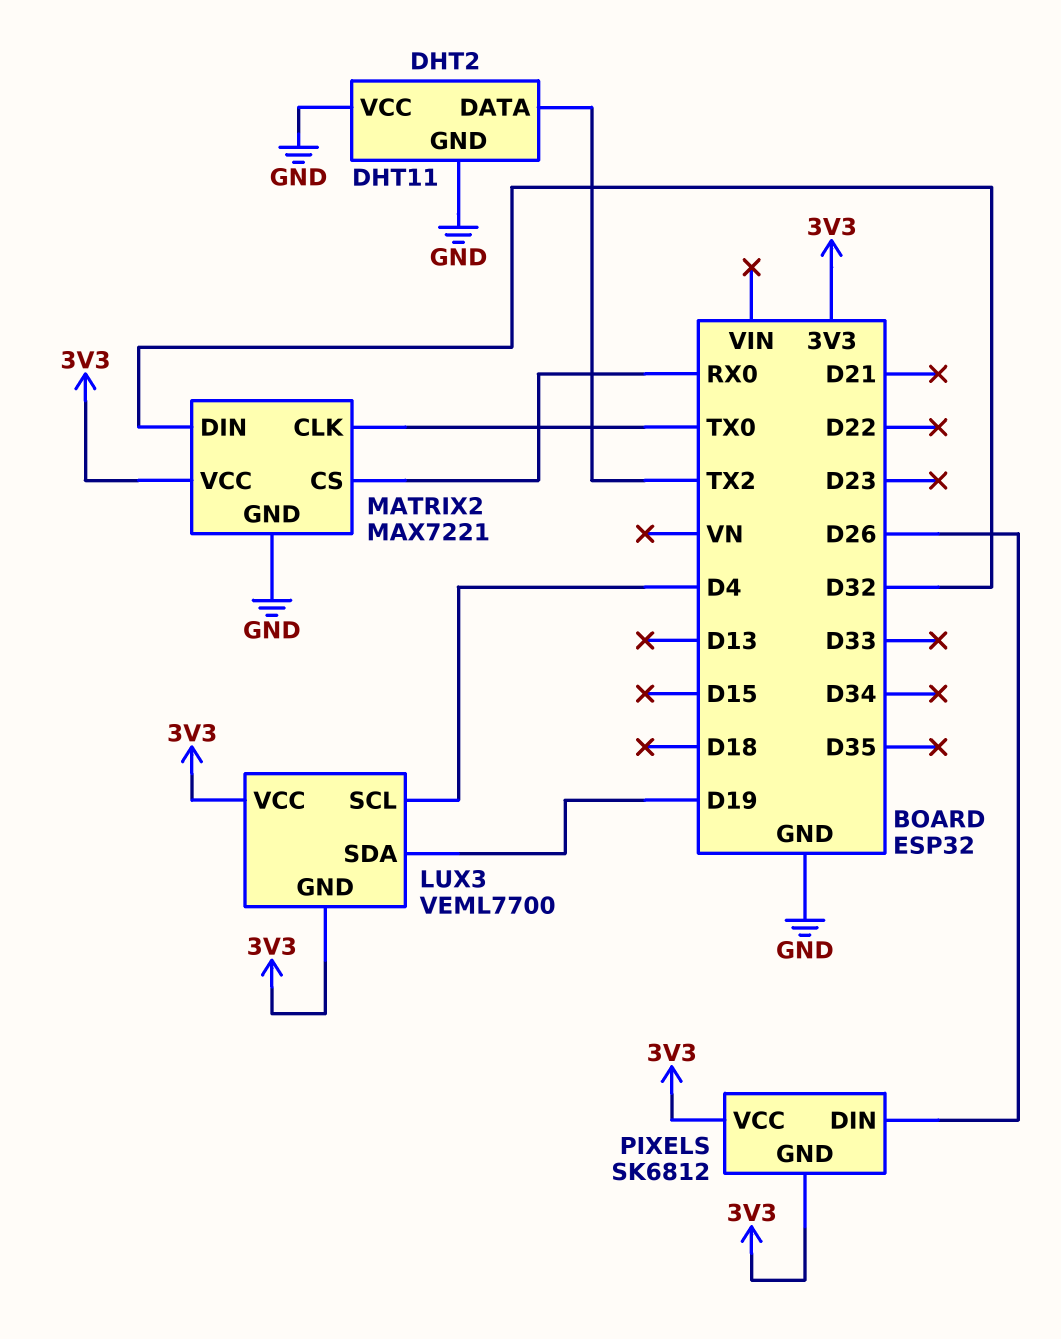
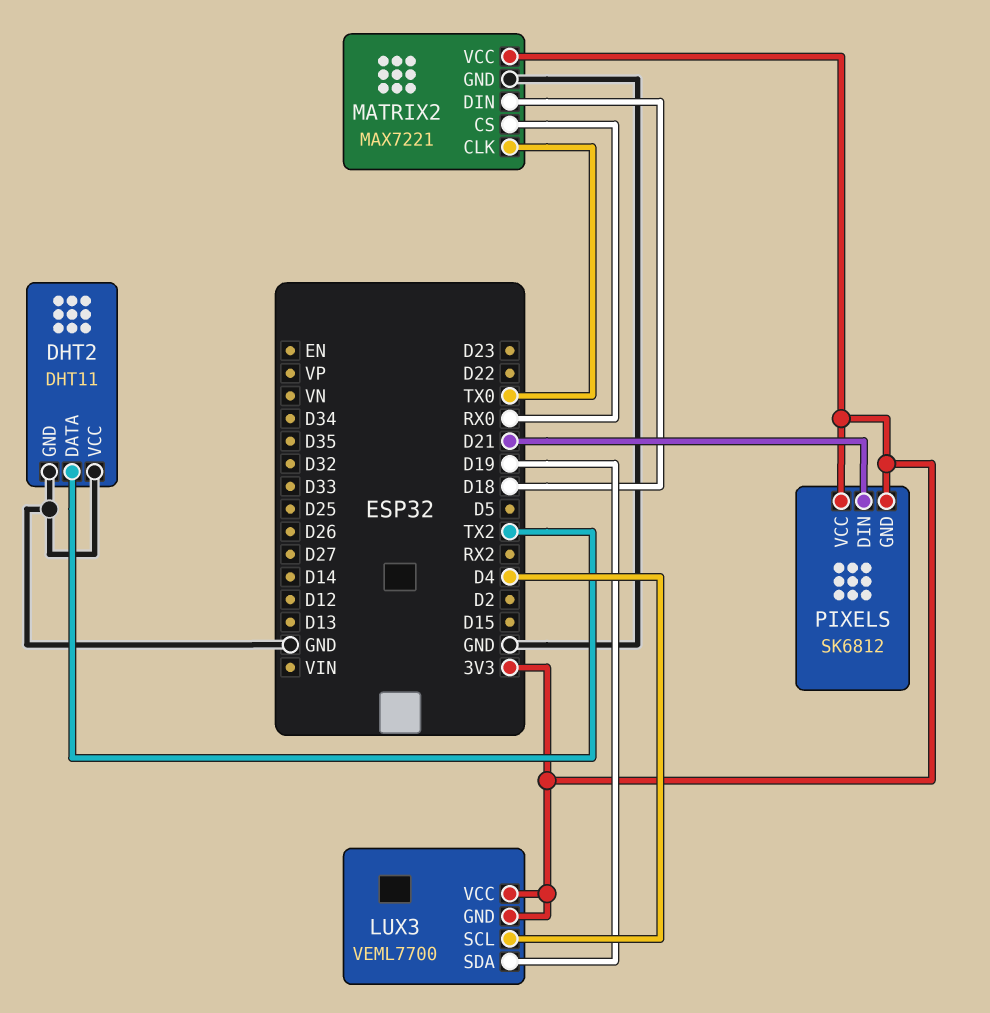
MATRIX2 pin DIN: D32 -> D18
PIXELS pin DIN: D26 -> D21

